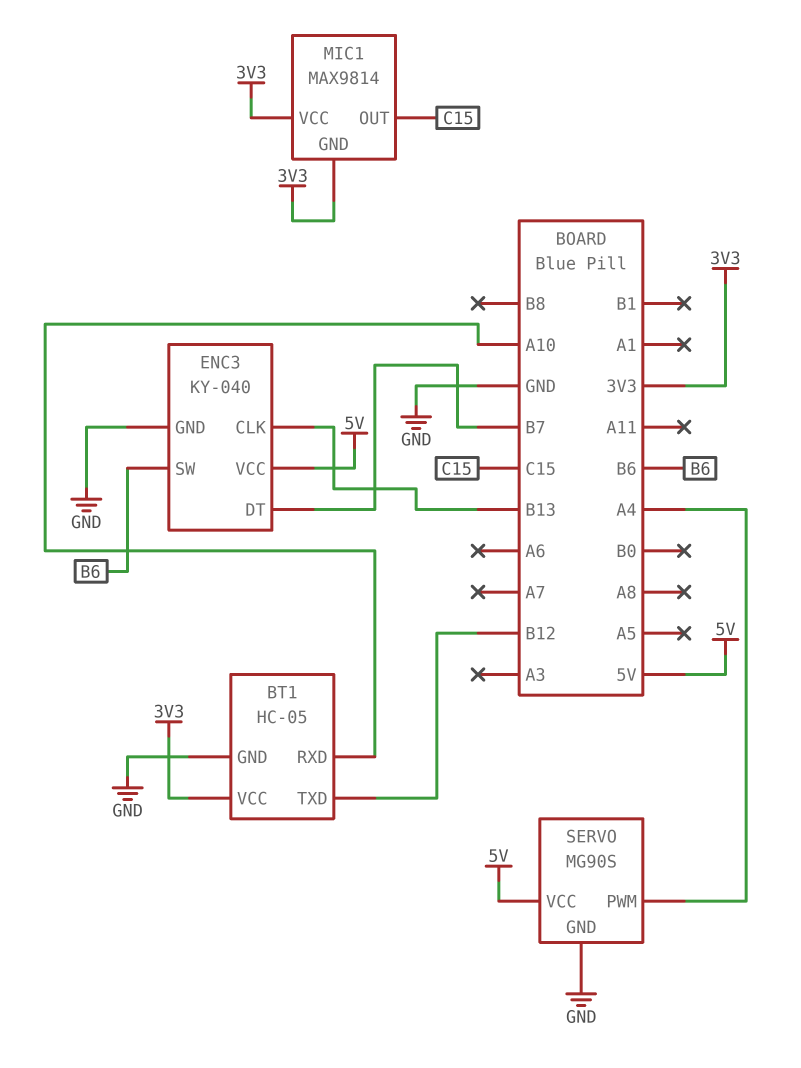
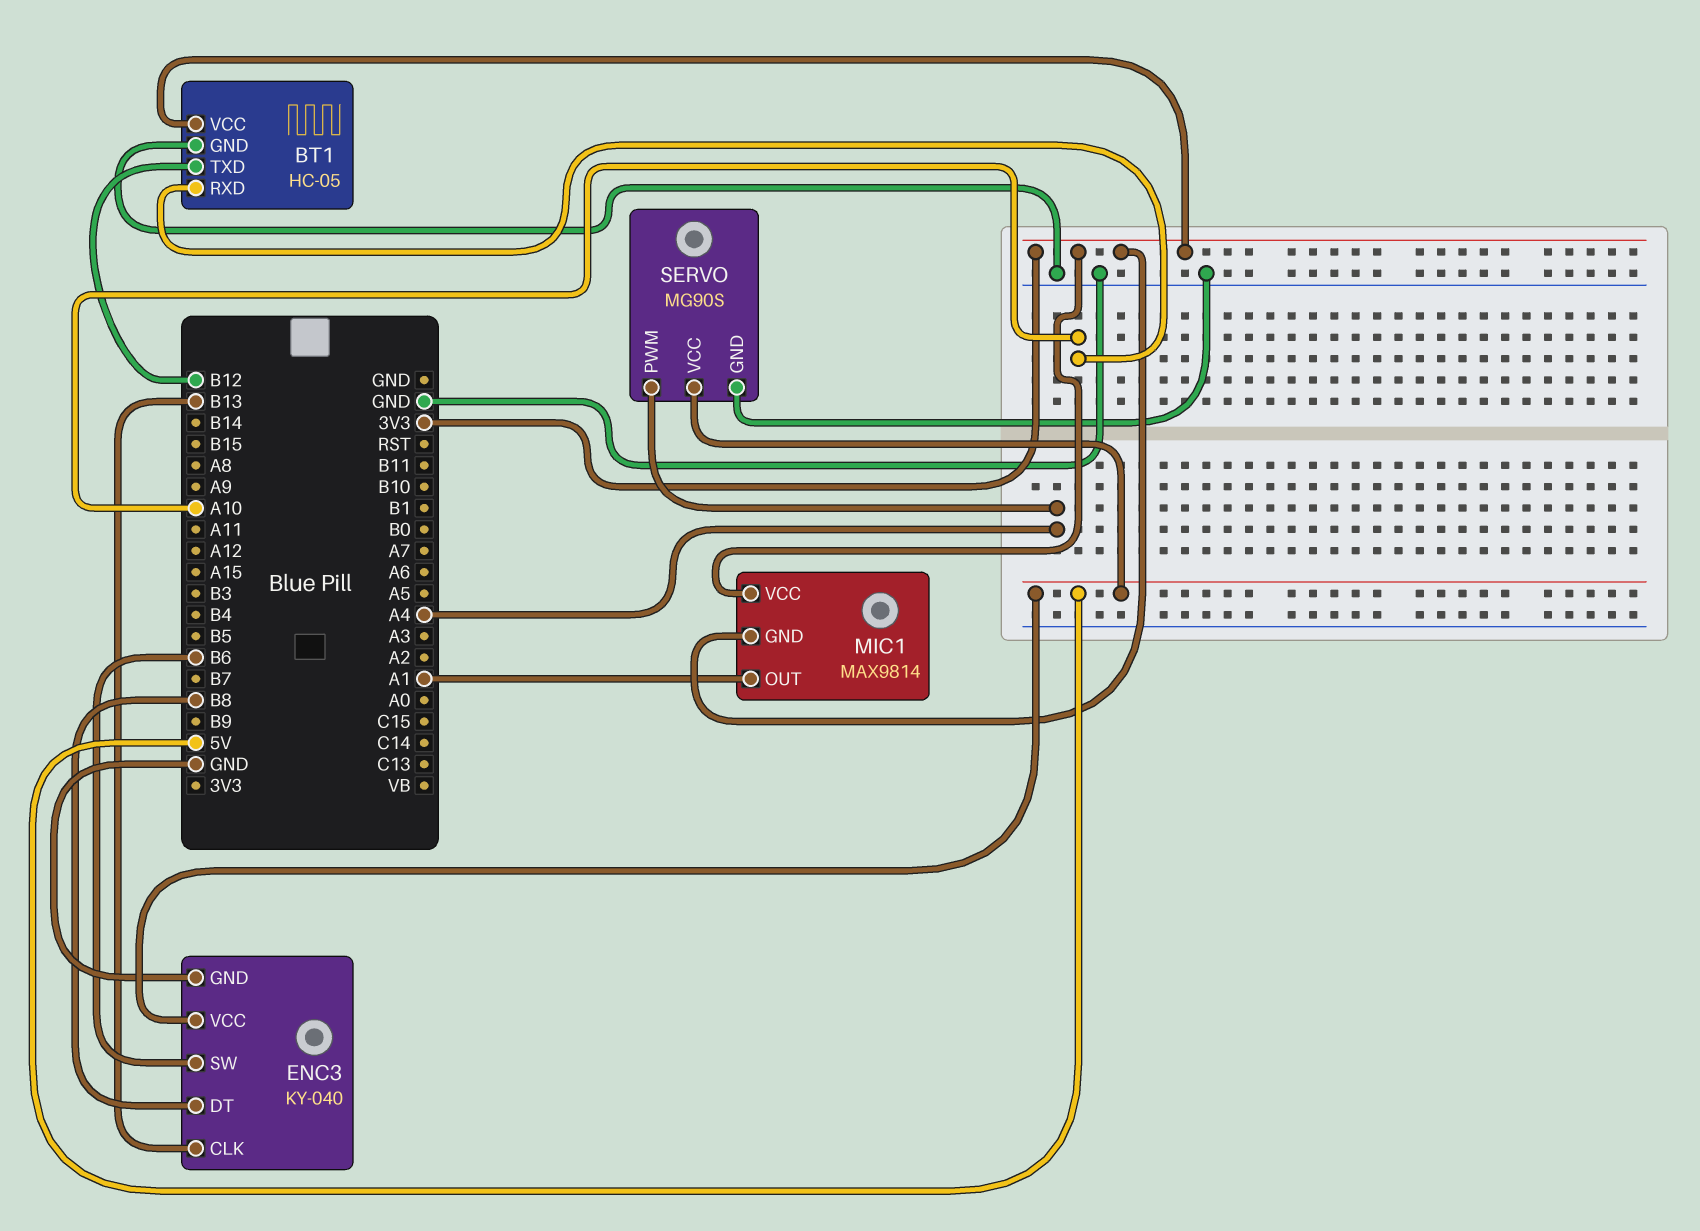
ENC3 pin DT: B7 -> B8
MIC1 pin OUT: C15 -> A1

